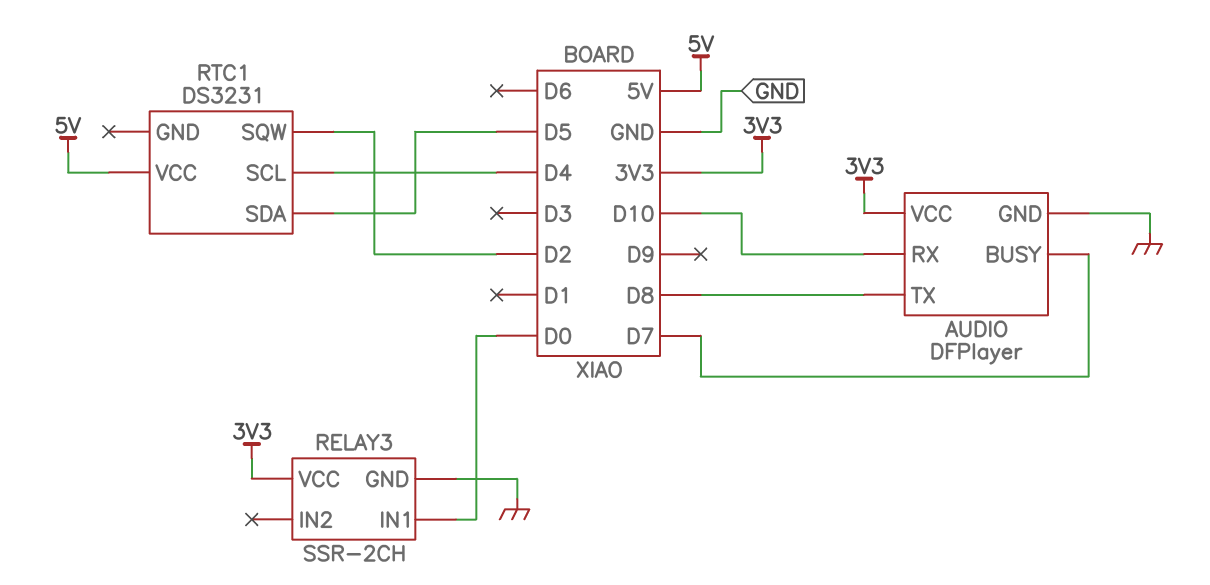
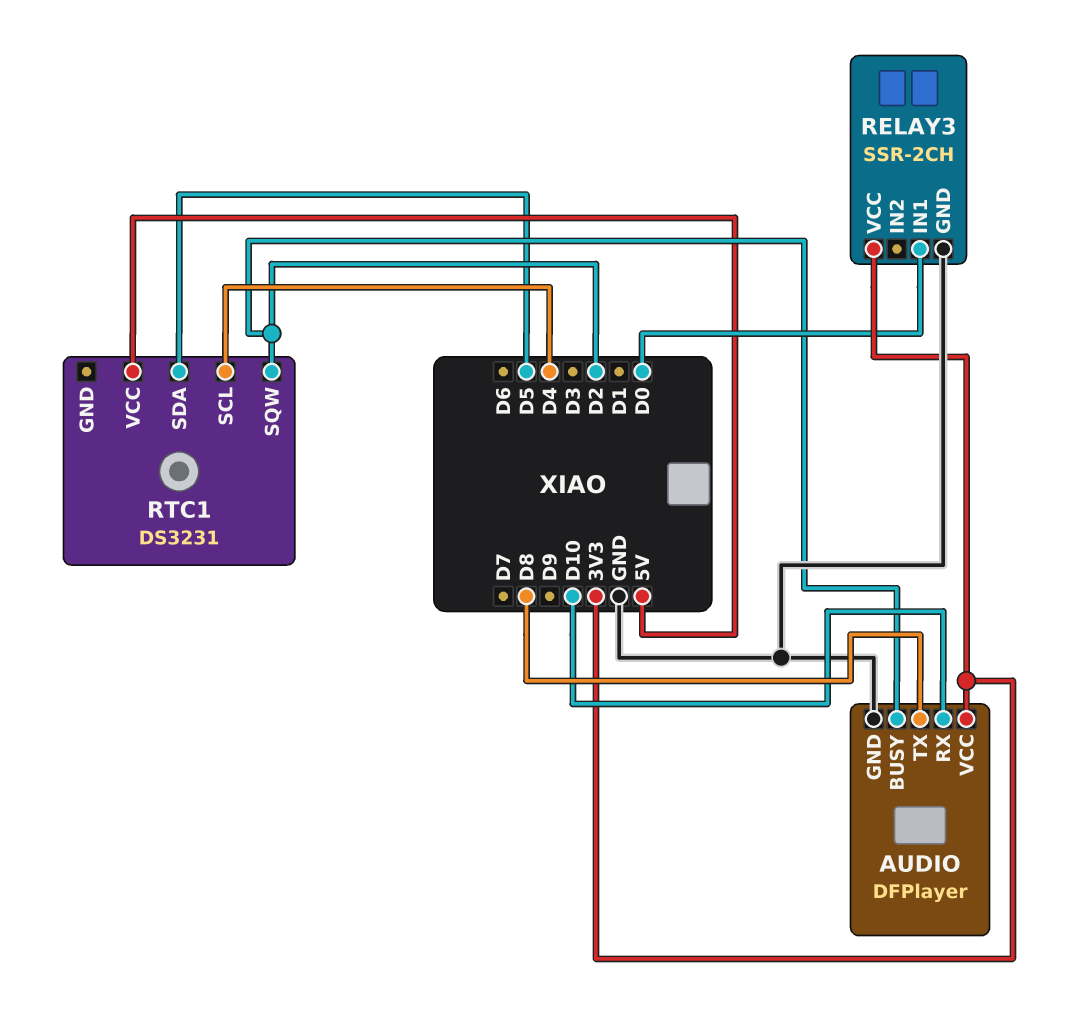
AUDIO pin BUSY: D7 -> D2

